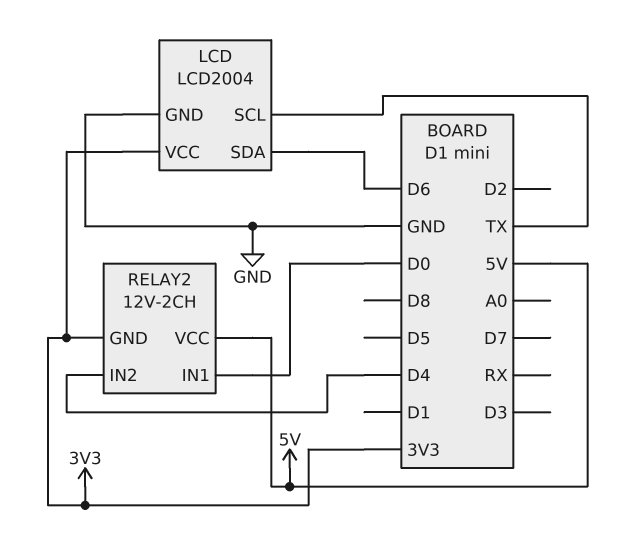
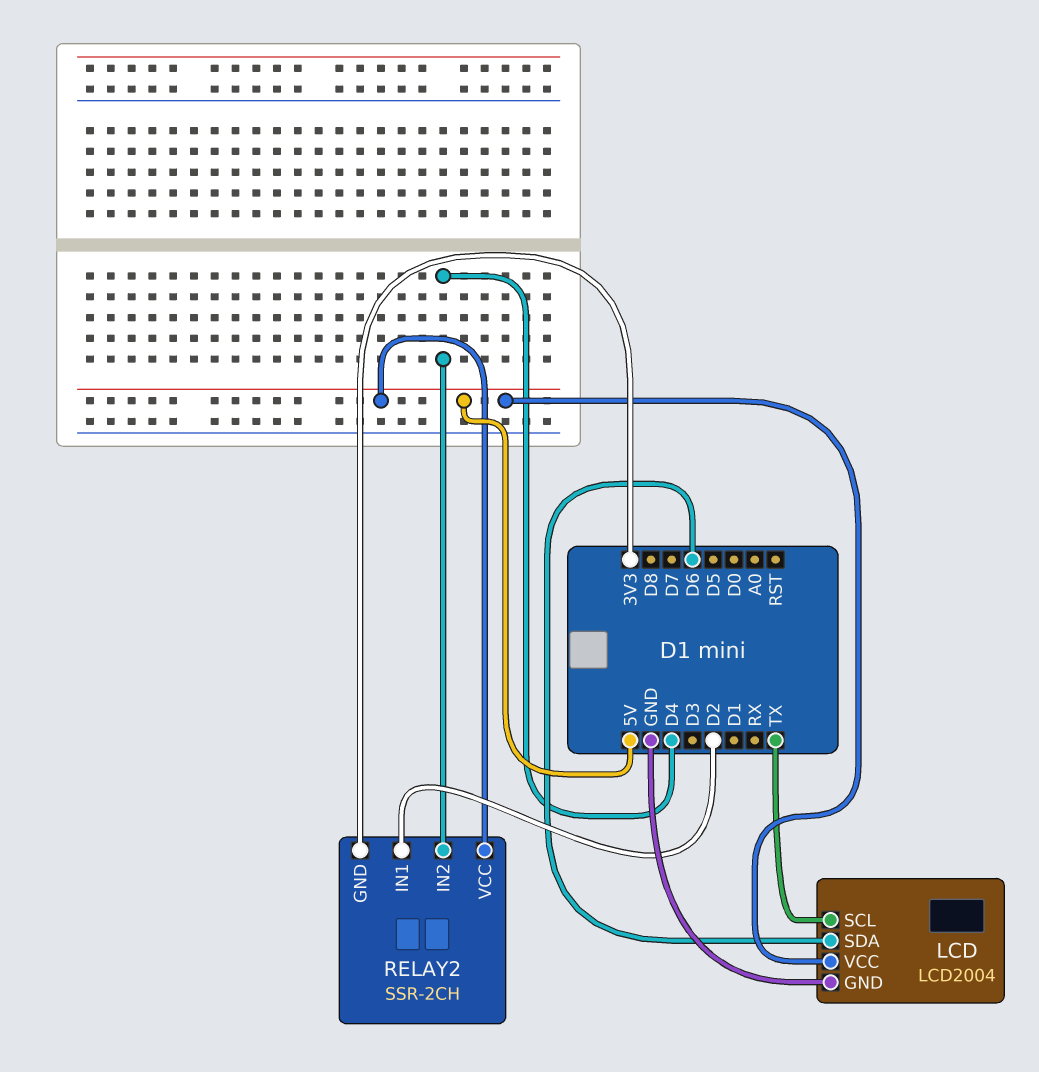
LCD pin VCC: 3V3 -> 5V
RELAY2: 12V-2CH -> SSR-2CH
RELAY2 pin IN1: D0 -> D2

